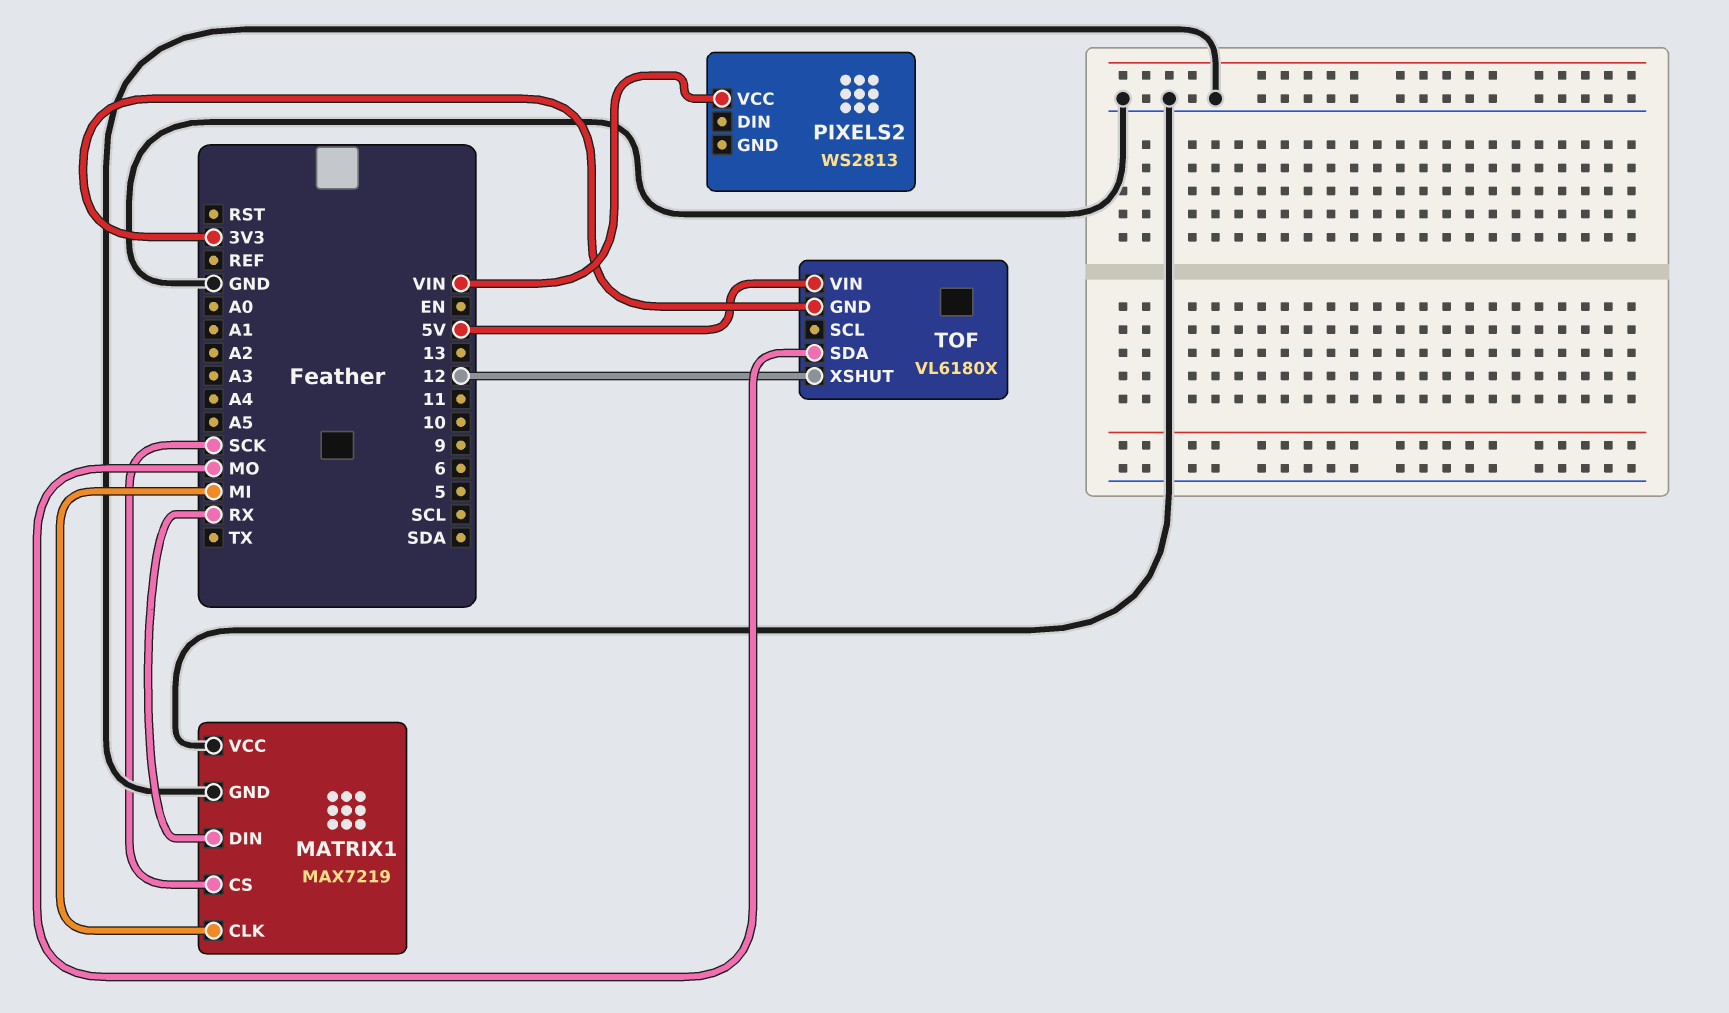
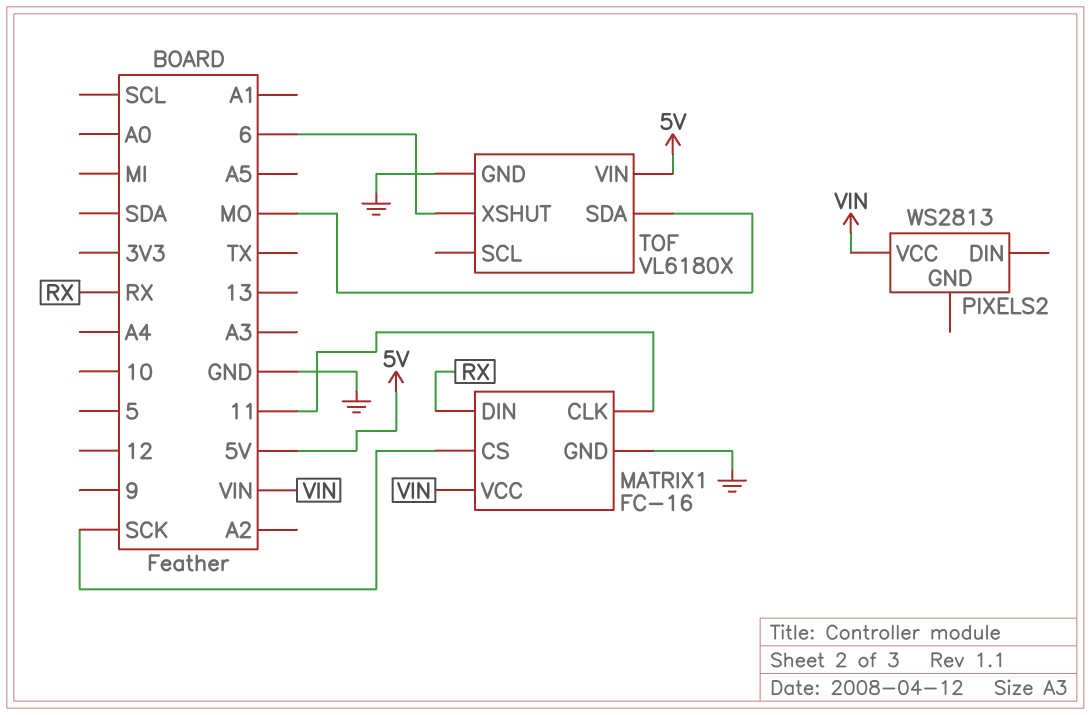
MATRIX1: MAX7219 -> FC-16
MATRIX1 pin CLK: MI -> 11
MATRIX1 pin VCC: GND -> VIN
TOF pin GND: 3V3 -> GND
TOF pin XSHUT: 12 -> 6

